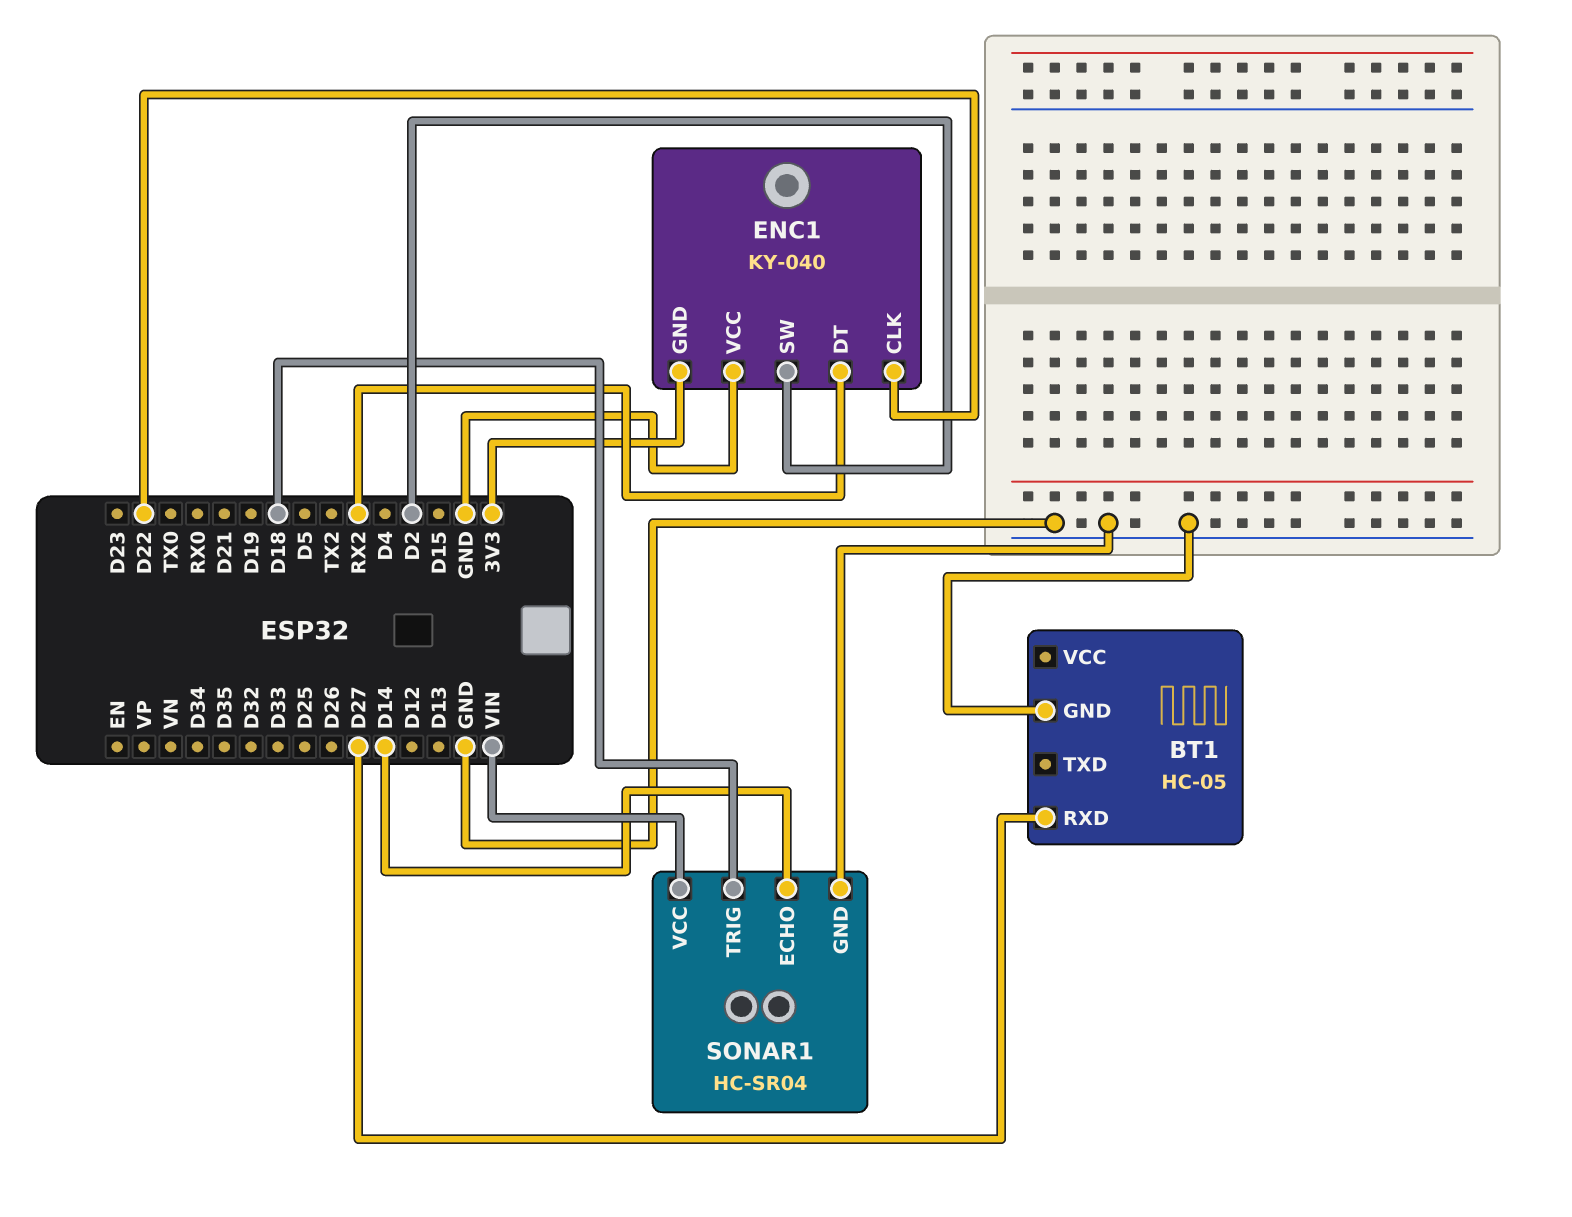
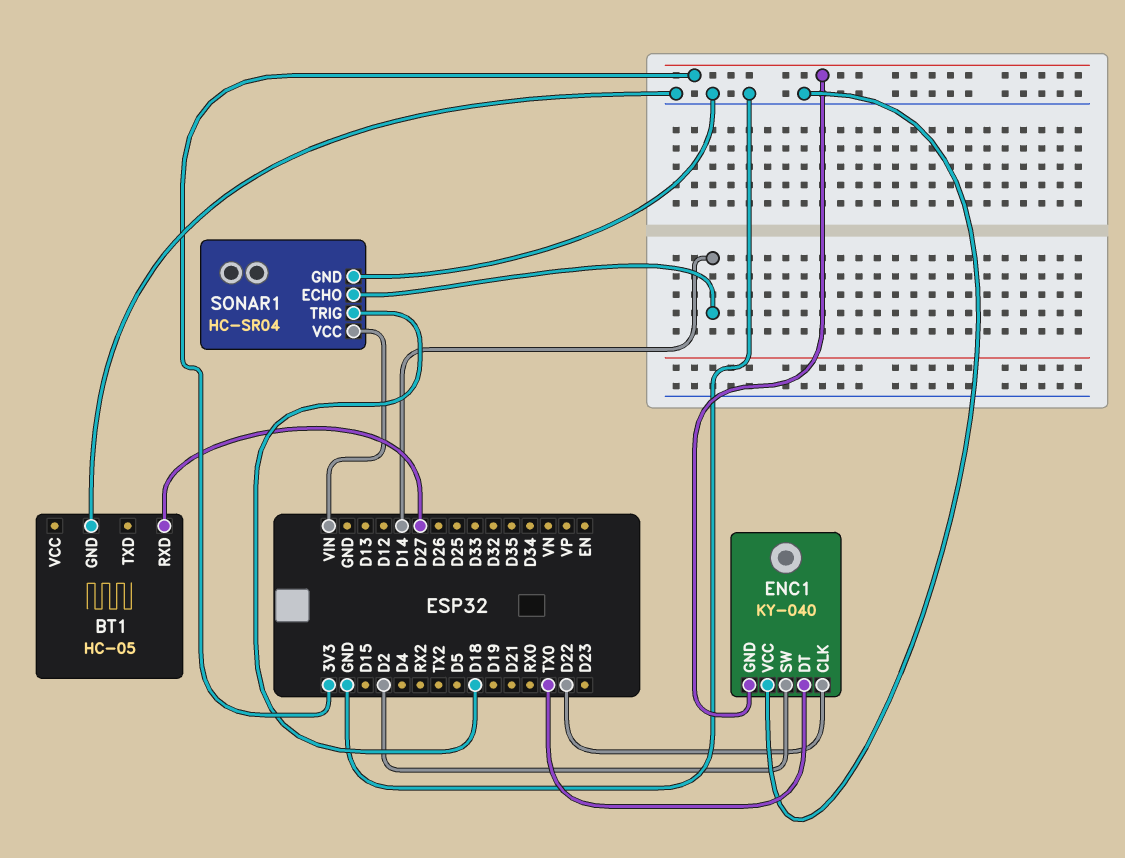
ENC1 pin DT: RX2 -> TX0

